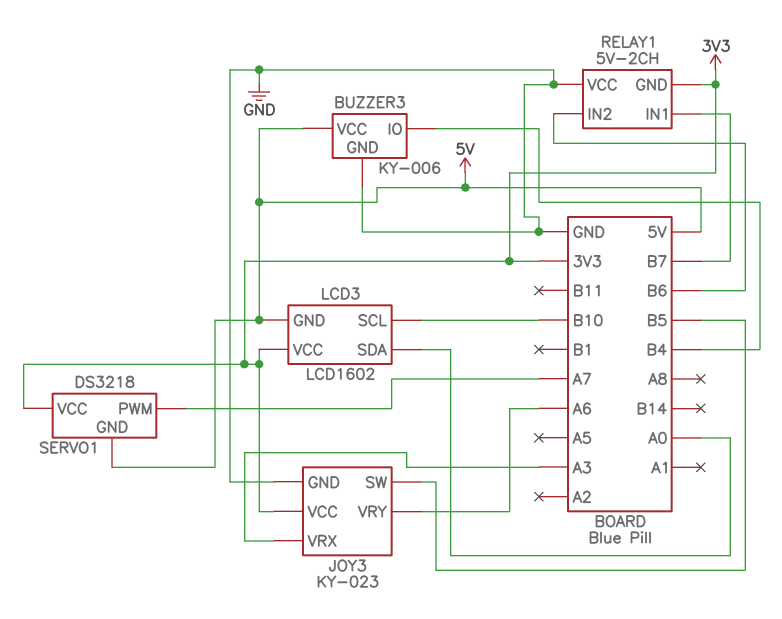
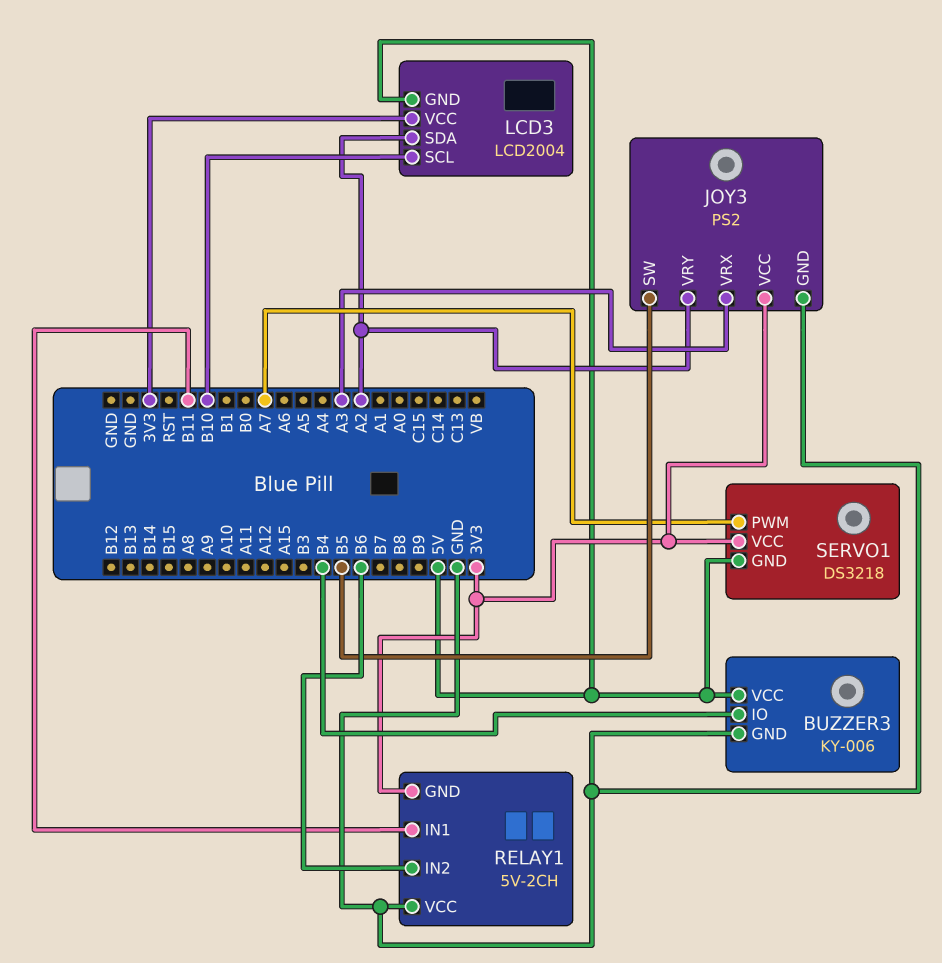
JOY3: KY-023 -> PS2
JOY3 pin VRY: A6 -> A2
LCD3: LCD1602 -> LCD2004
LCD3 pin SDA: A0 -> A2
RELAY1 pin IN1: B7 -> B11

